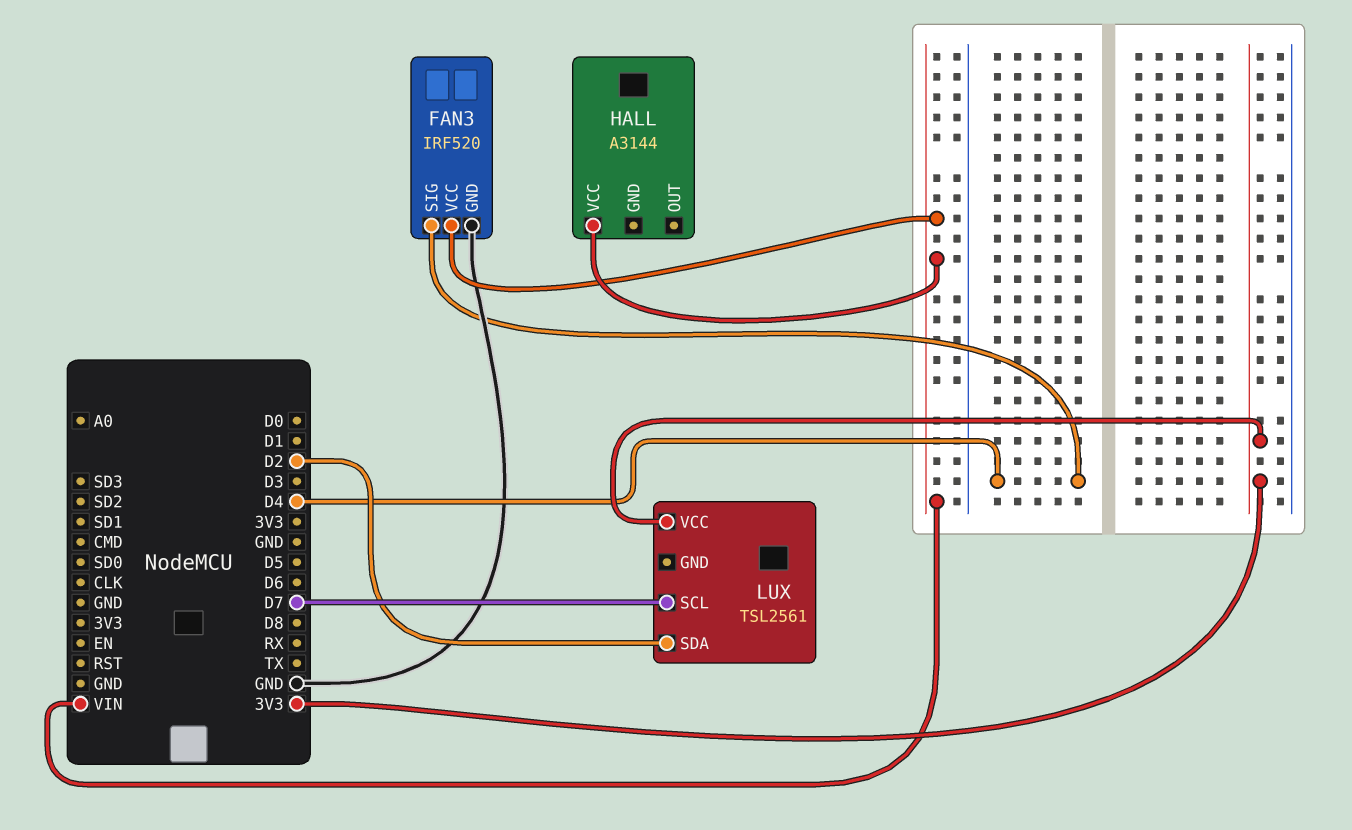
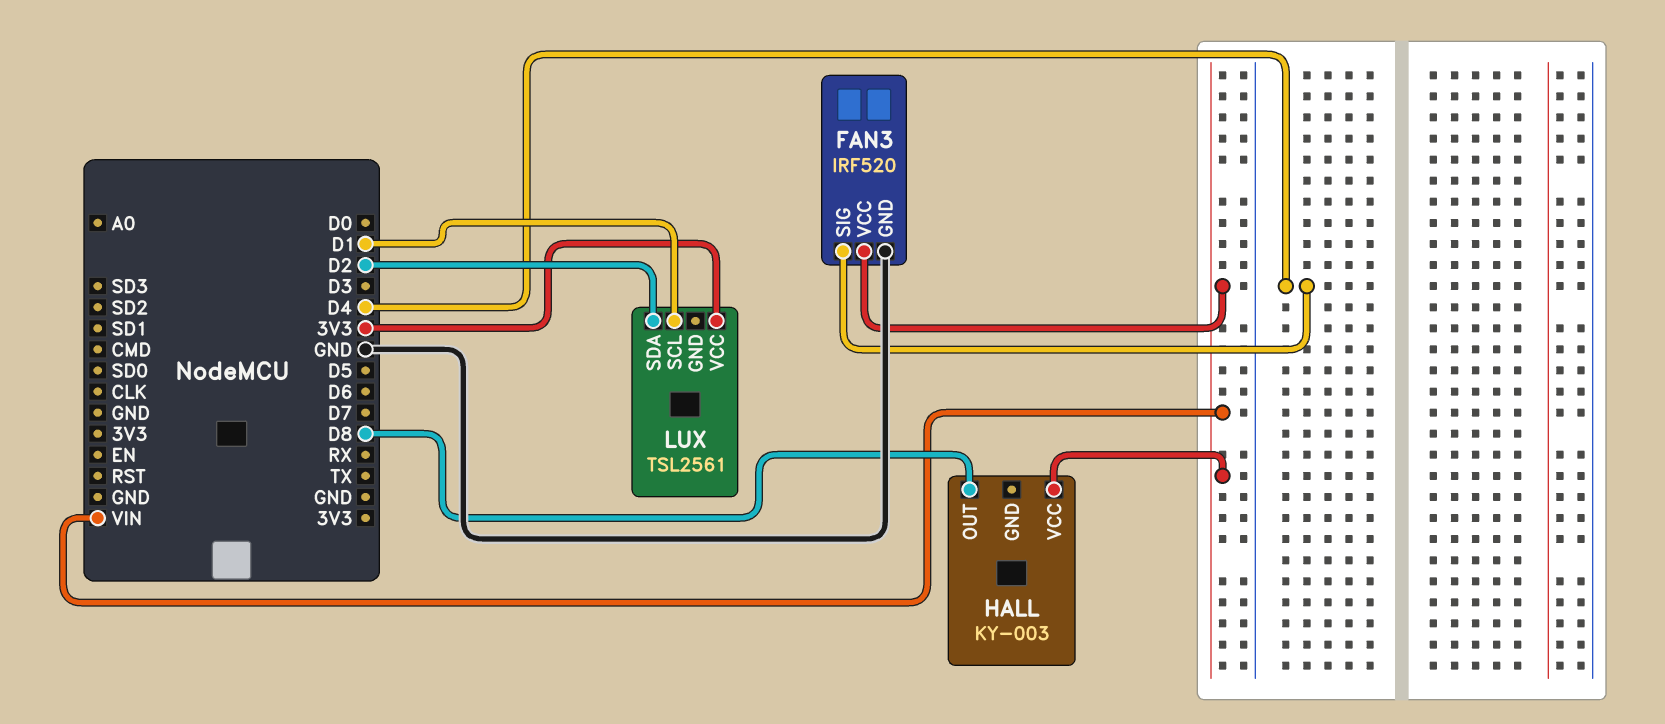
HALL: A3144 -> KY-003
HALL pin OUT: none -> D8
LUX pin SCL: D7 -> D1

